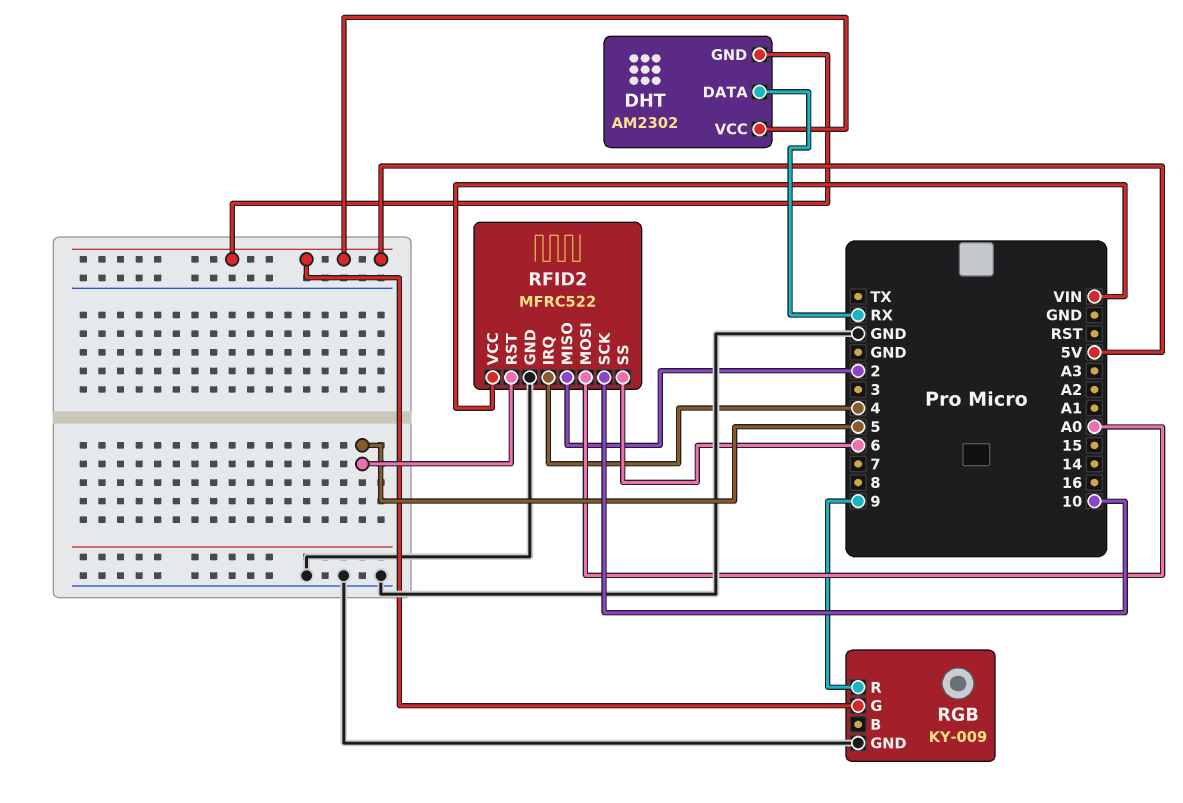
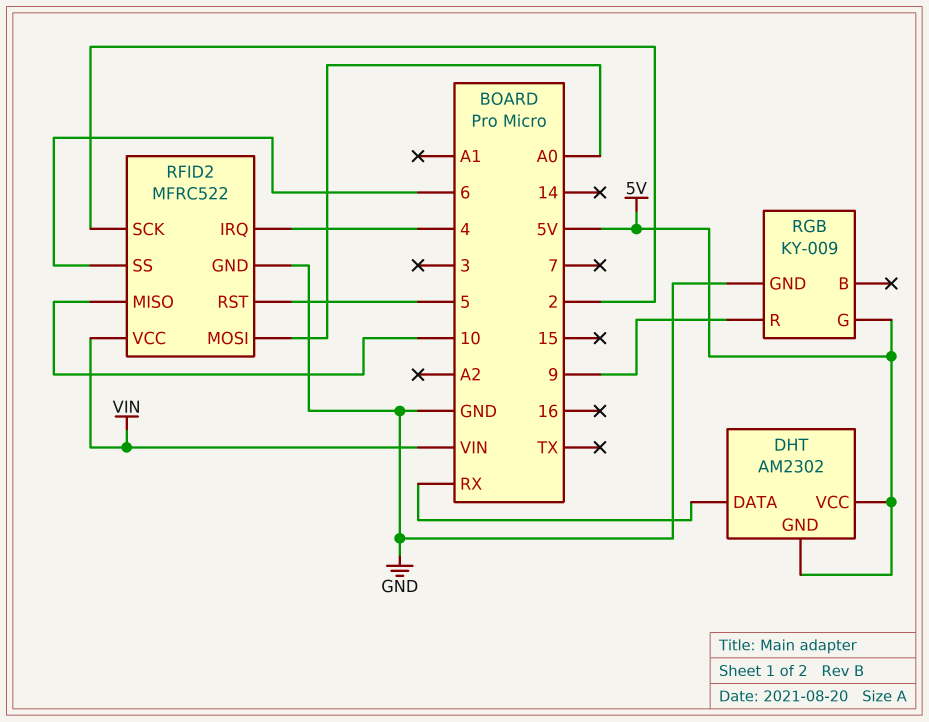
RFID2 pin MISO: 2 -> 10
RFID2 pin SCK: 10 -> 2

